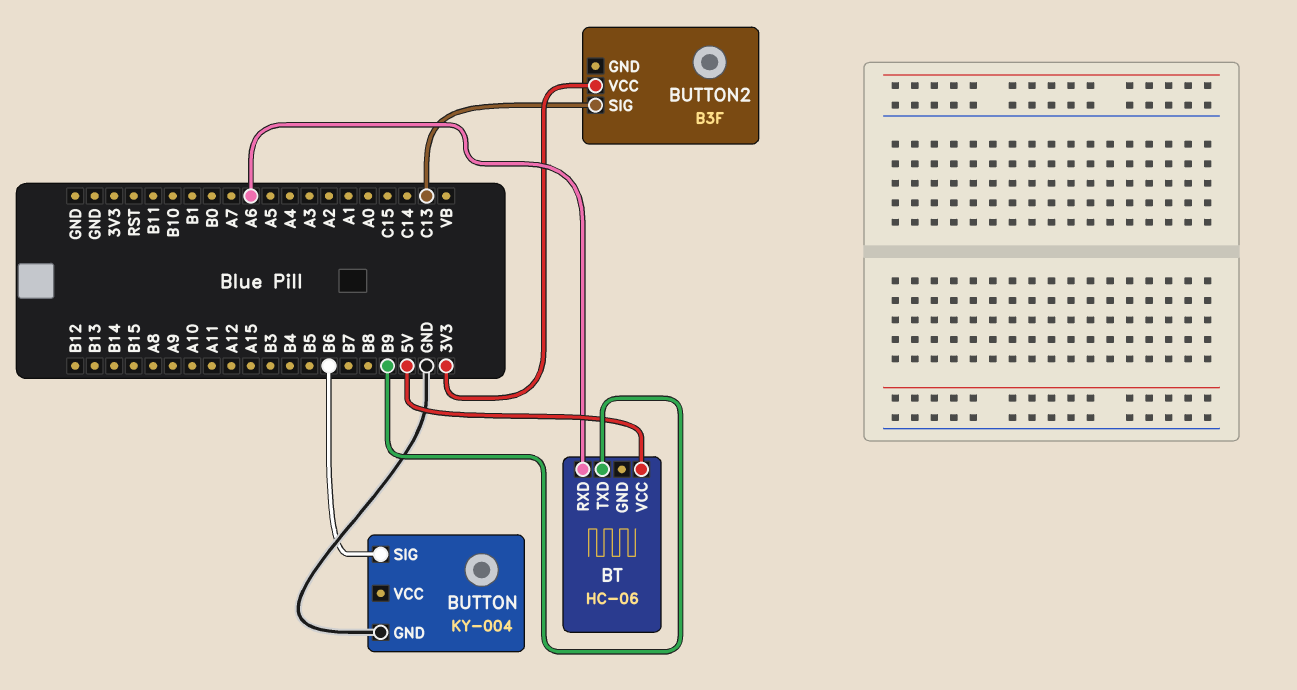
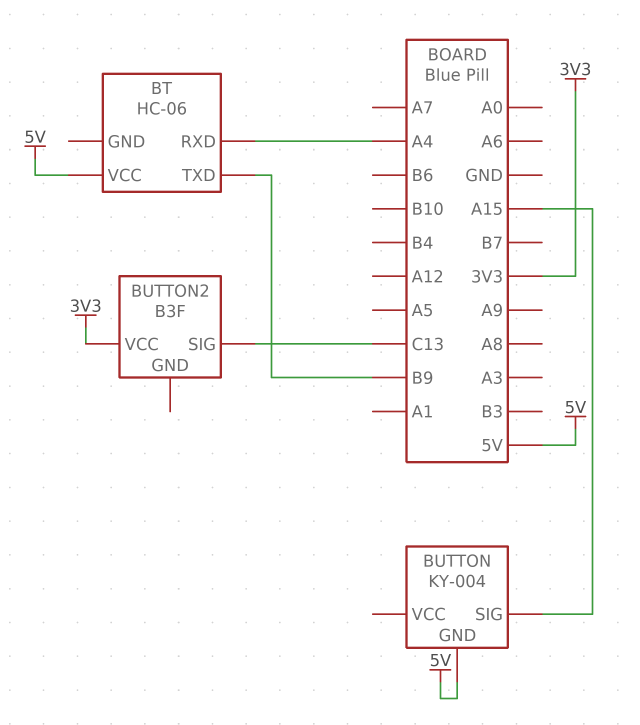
BT pin RXD: A6 -> A4
BUTTON pin GND: GND -> 5V
BUTTON pin SIG: B6 -> A15

